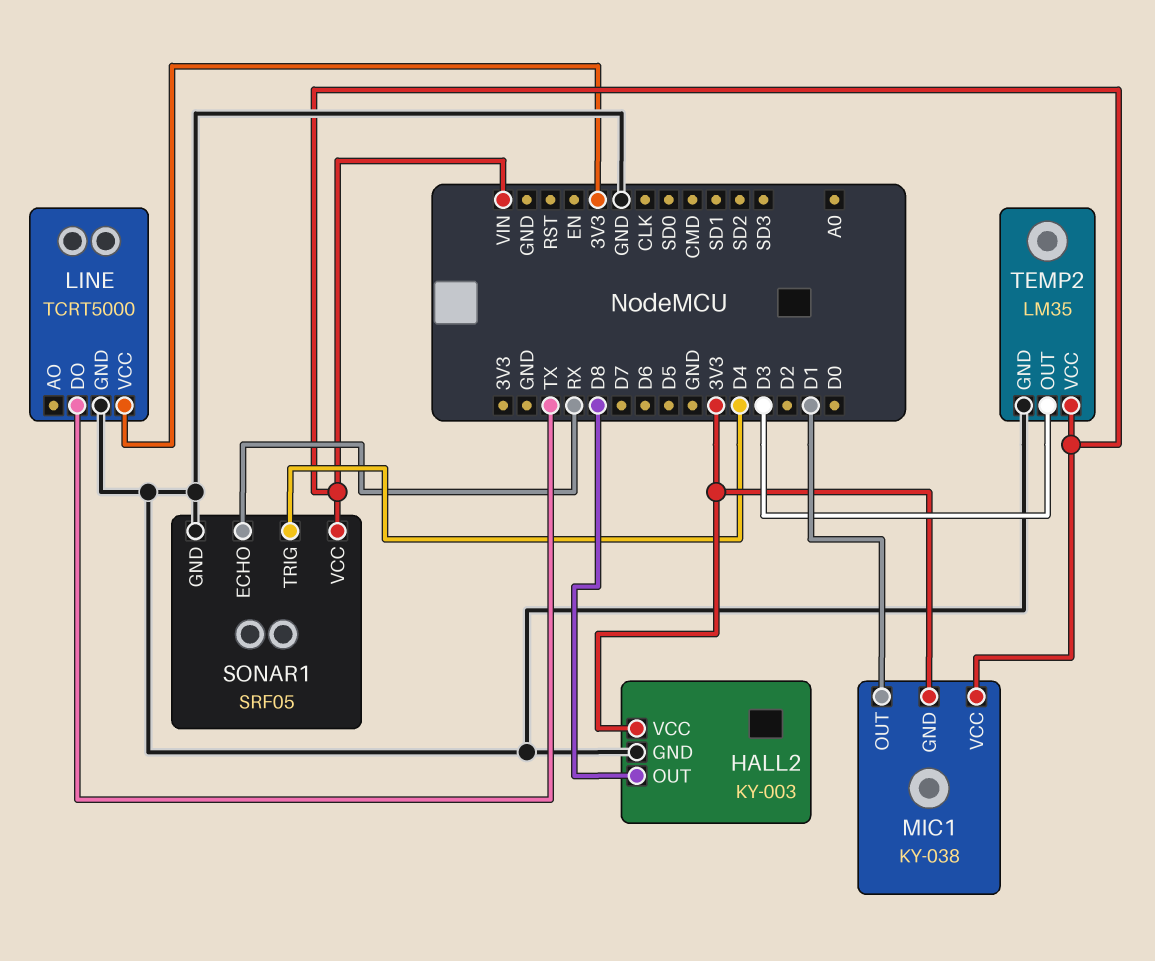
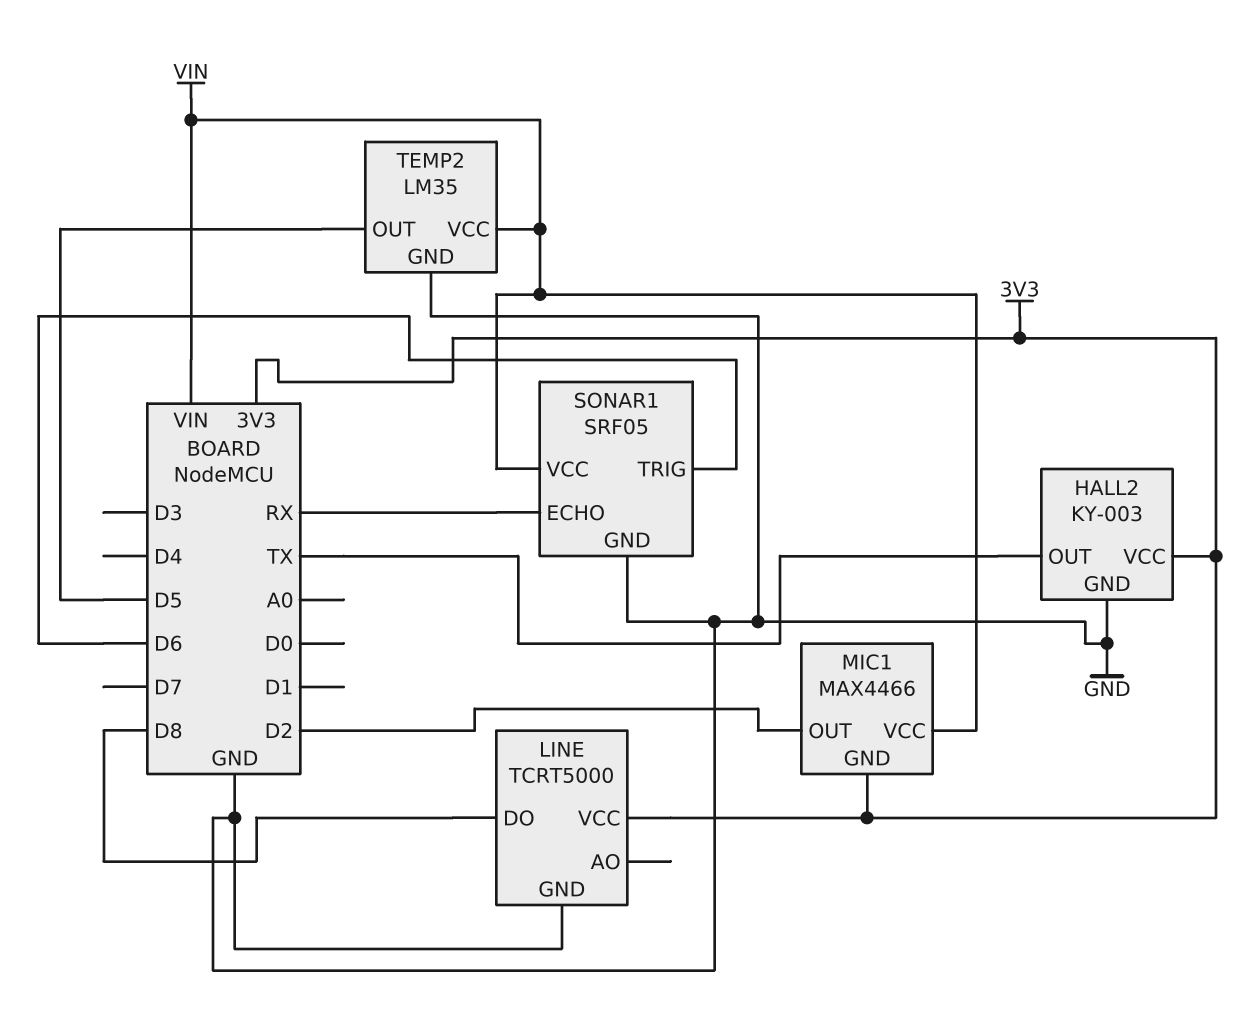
HALL2 pin OUT: D8 -> TX
LINE pin DO: TX -> D8
MIC1: KY-038 -> MAX4466
MIC1 pin OUT: D1 -> D2
SONAR1 pin TRIG: D4 -> D6
TEMP2 pin OUT: D3 -> D5

